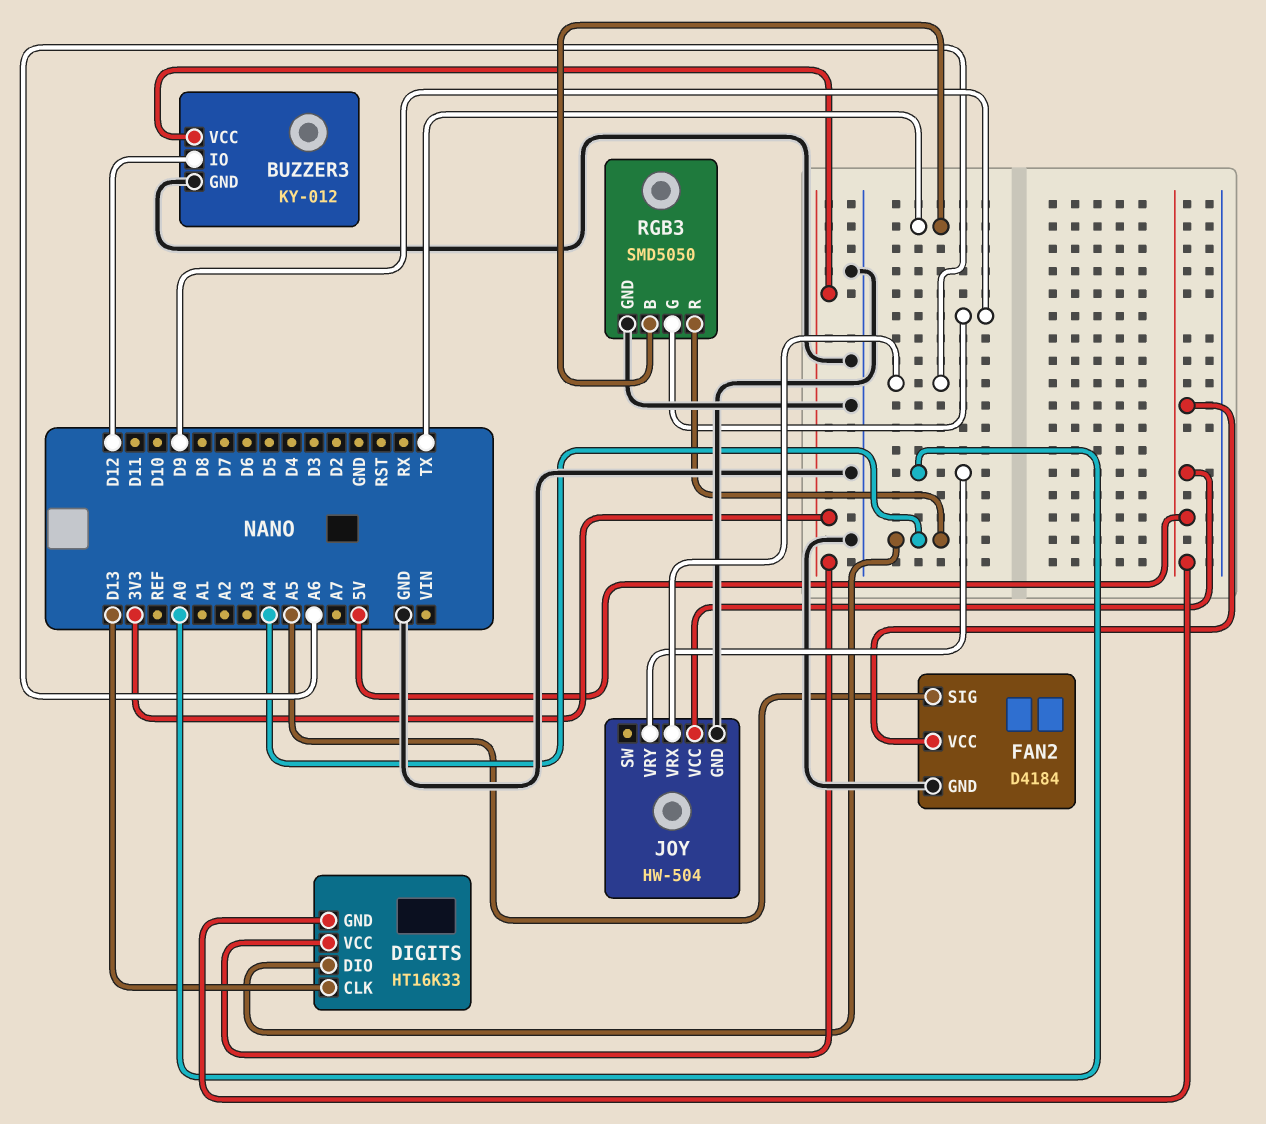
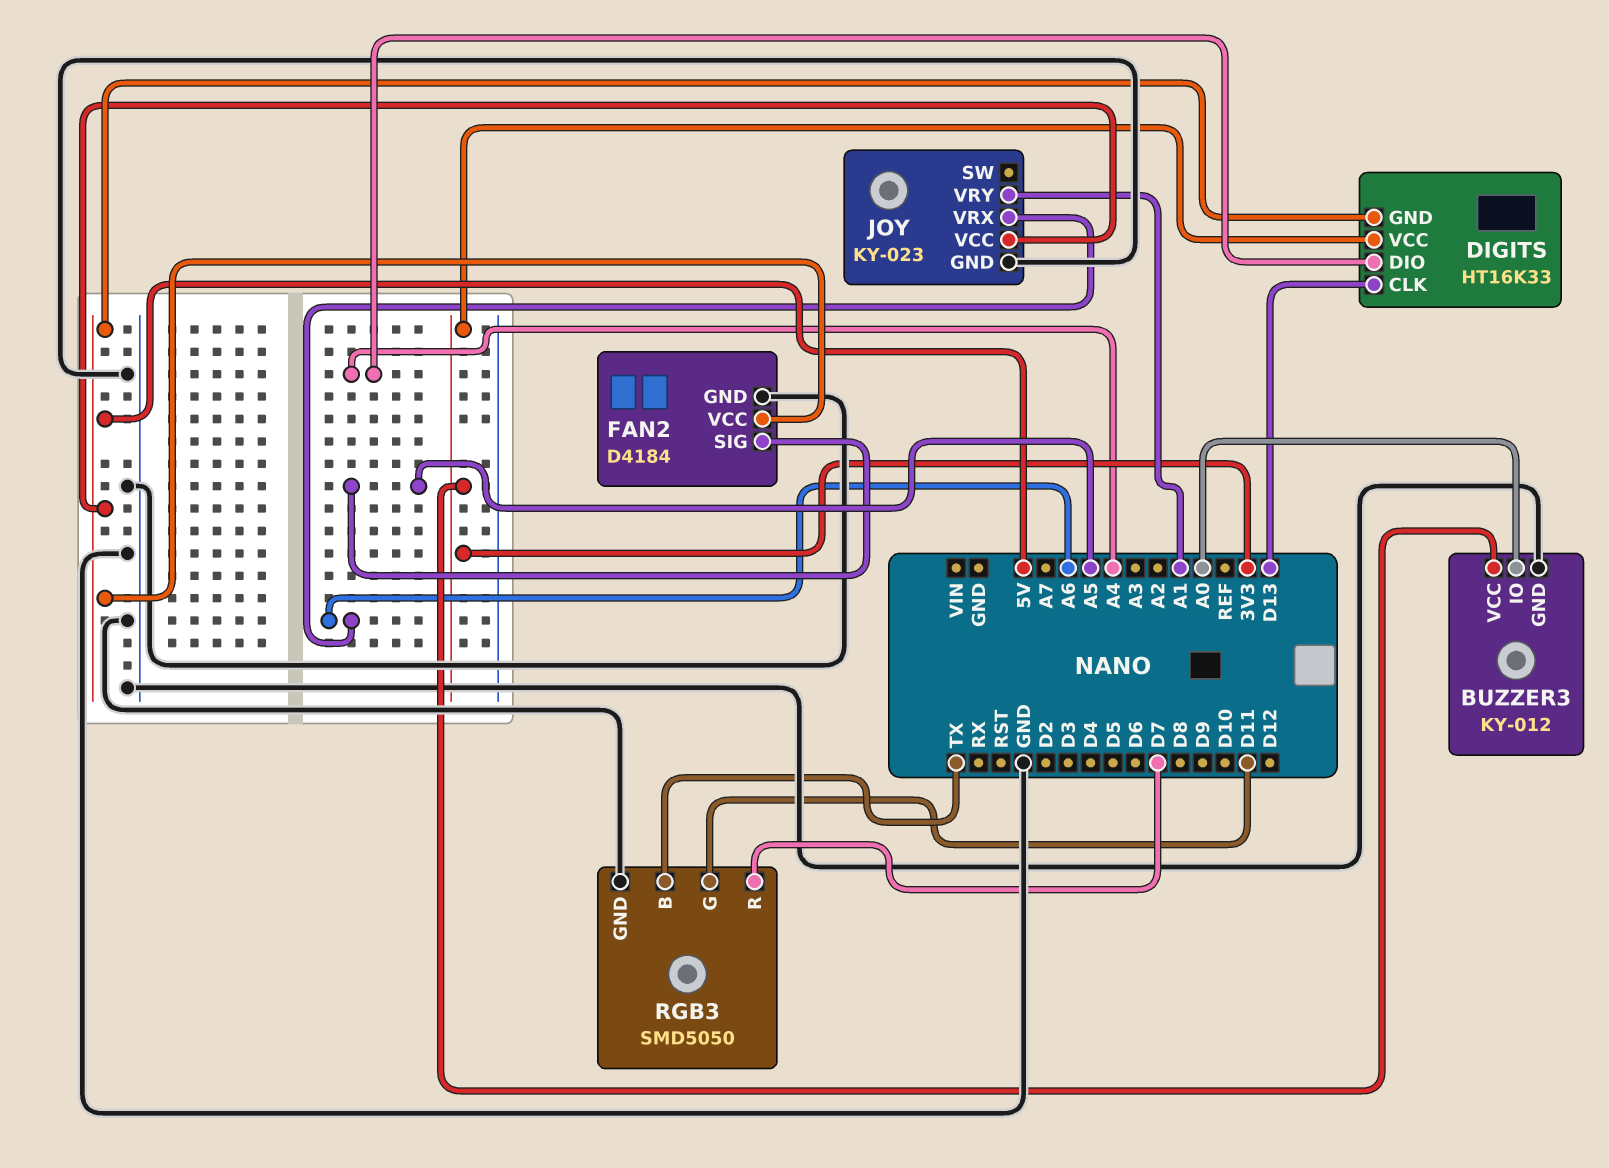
BUZZER3 pin IO: D12 -> A0
JOY: HW-504 -> KY-023
JOY pin VRY: A0 -> A1
RGB3 pin G: D9 -> D11
RGB3 pin R: A4 -> D7

